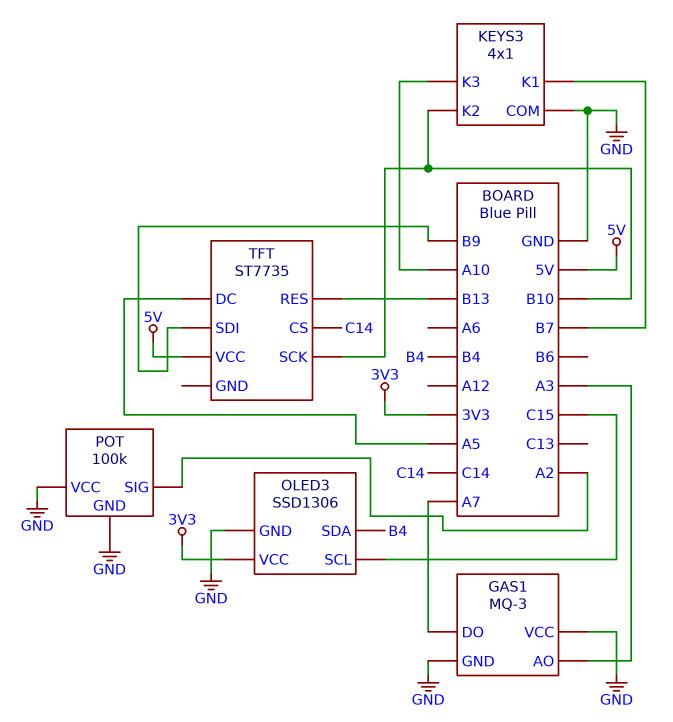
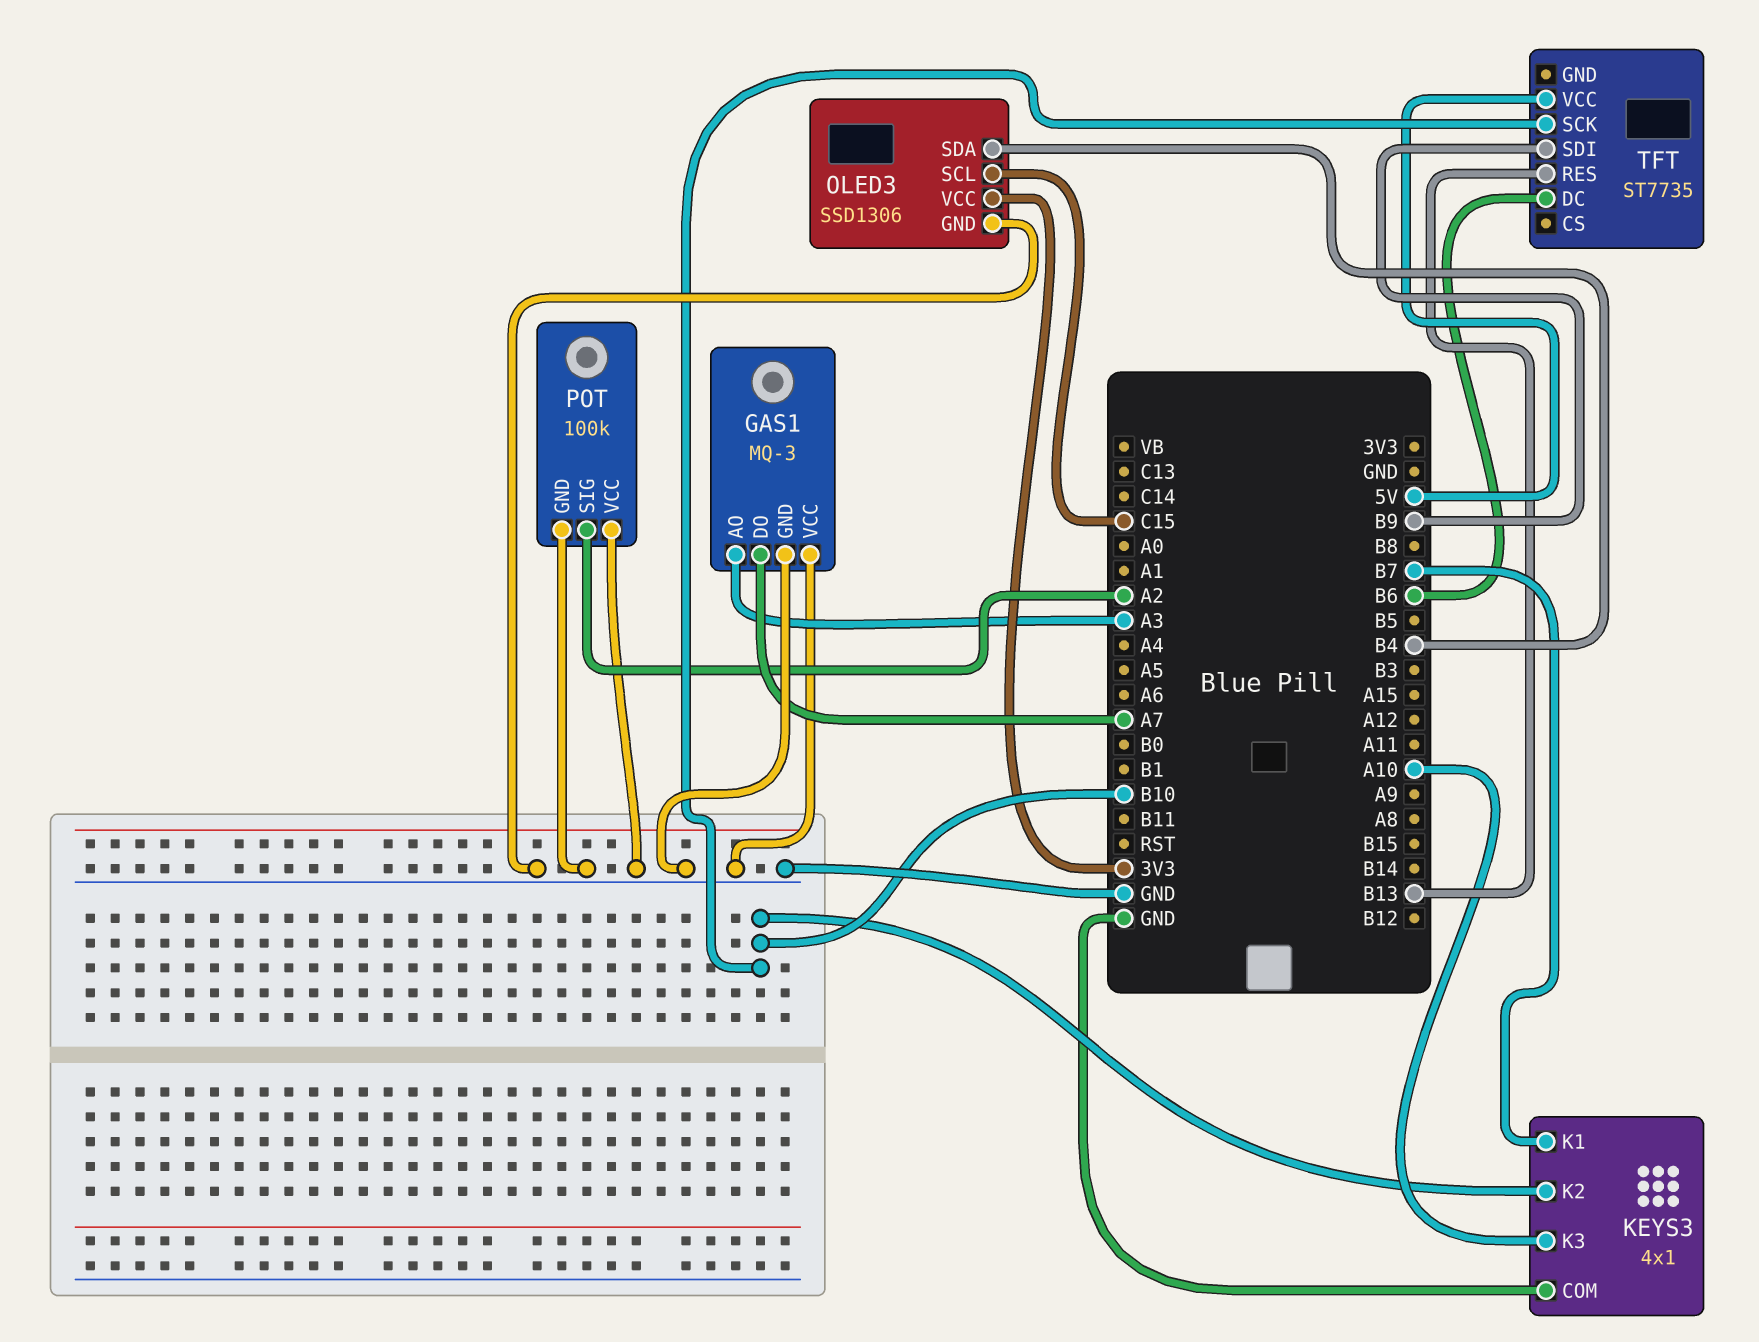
TFT pin CS: C14 -> none
TFT pin DC: A5 -> B6

